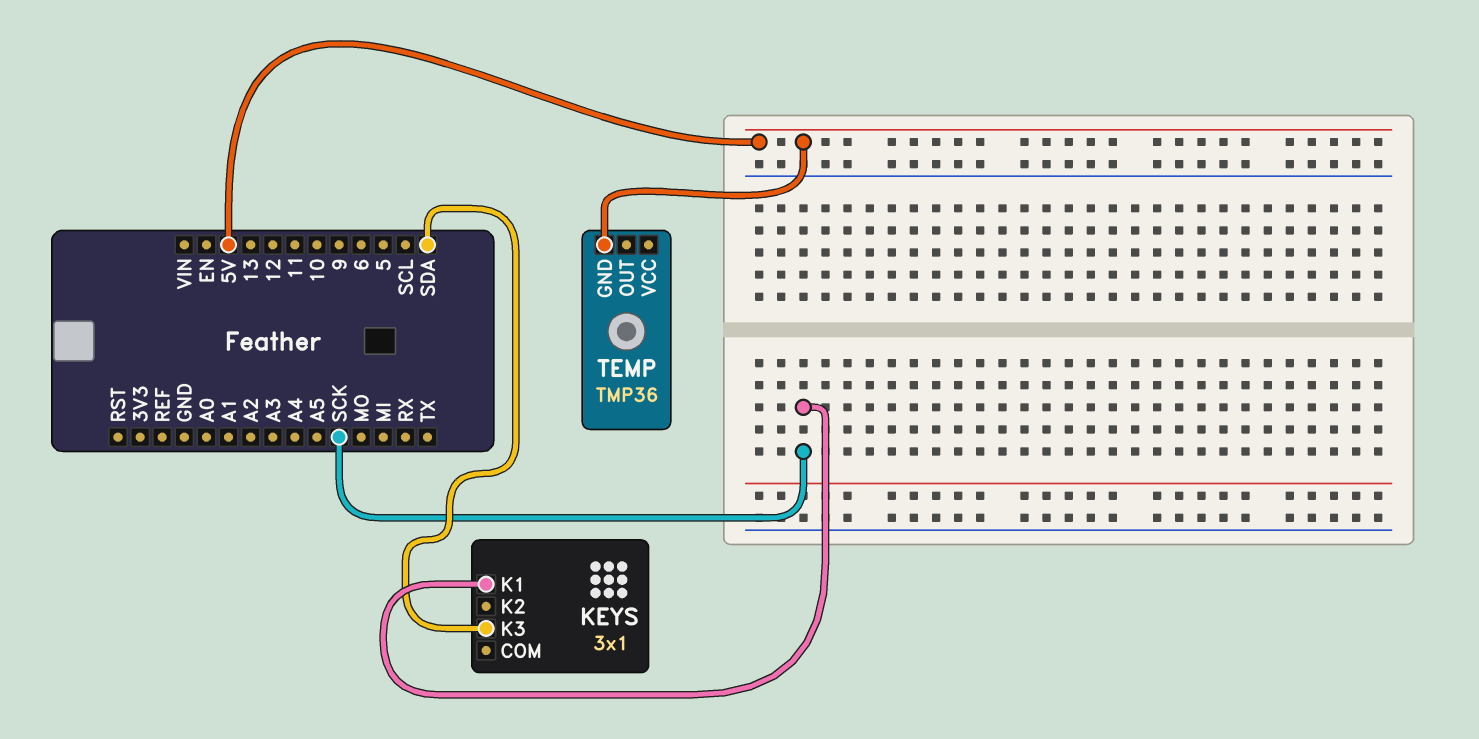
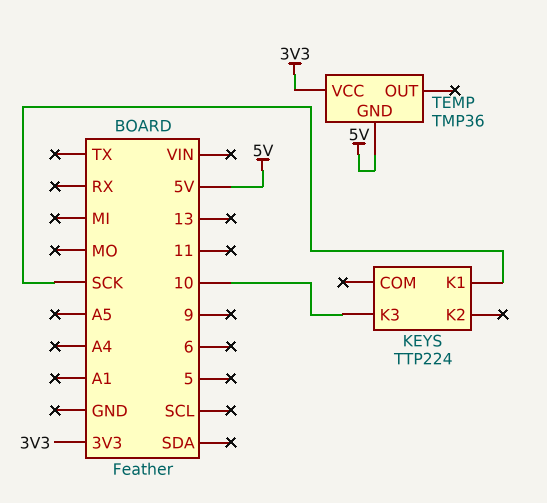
KEYS: 3x1 -> TTP224
KEYS pin K3: SDA -> 10
TEMP pin VCC: none -> 3V3

